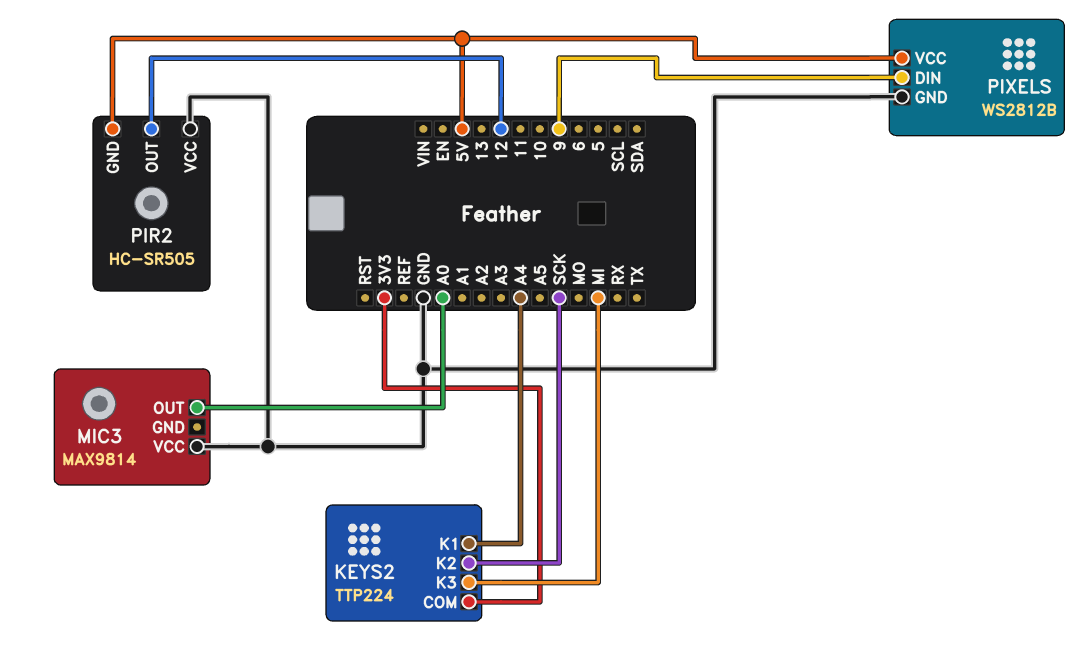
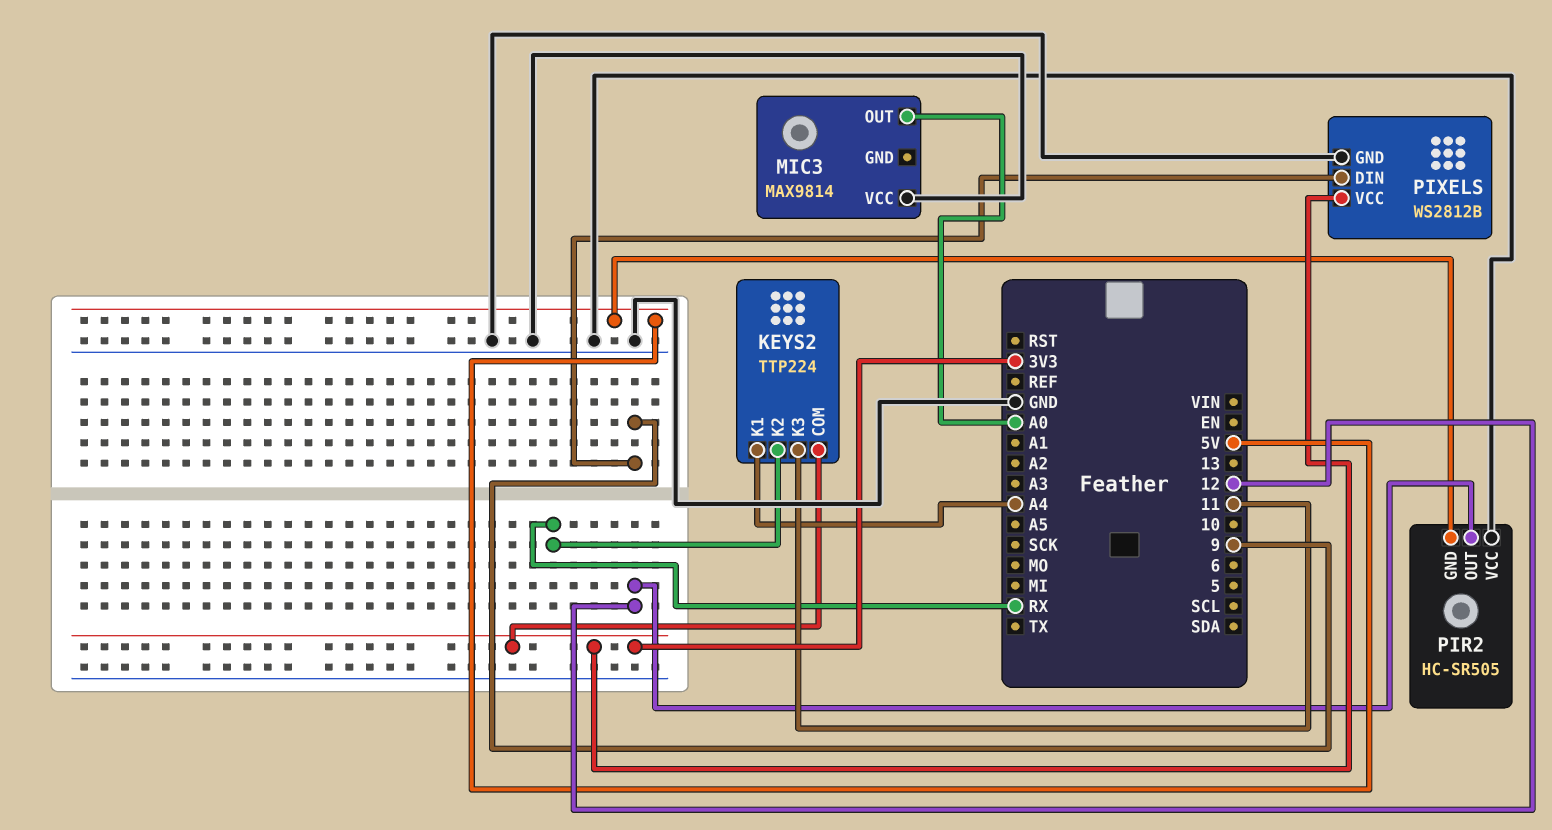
KEYS2 pin K2: SCK -> RX
KEYS2 pin K3: MI -> 11
PIXELS pin VCC: 5V -> 3V3

